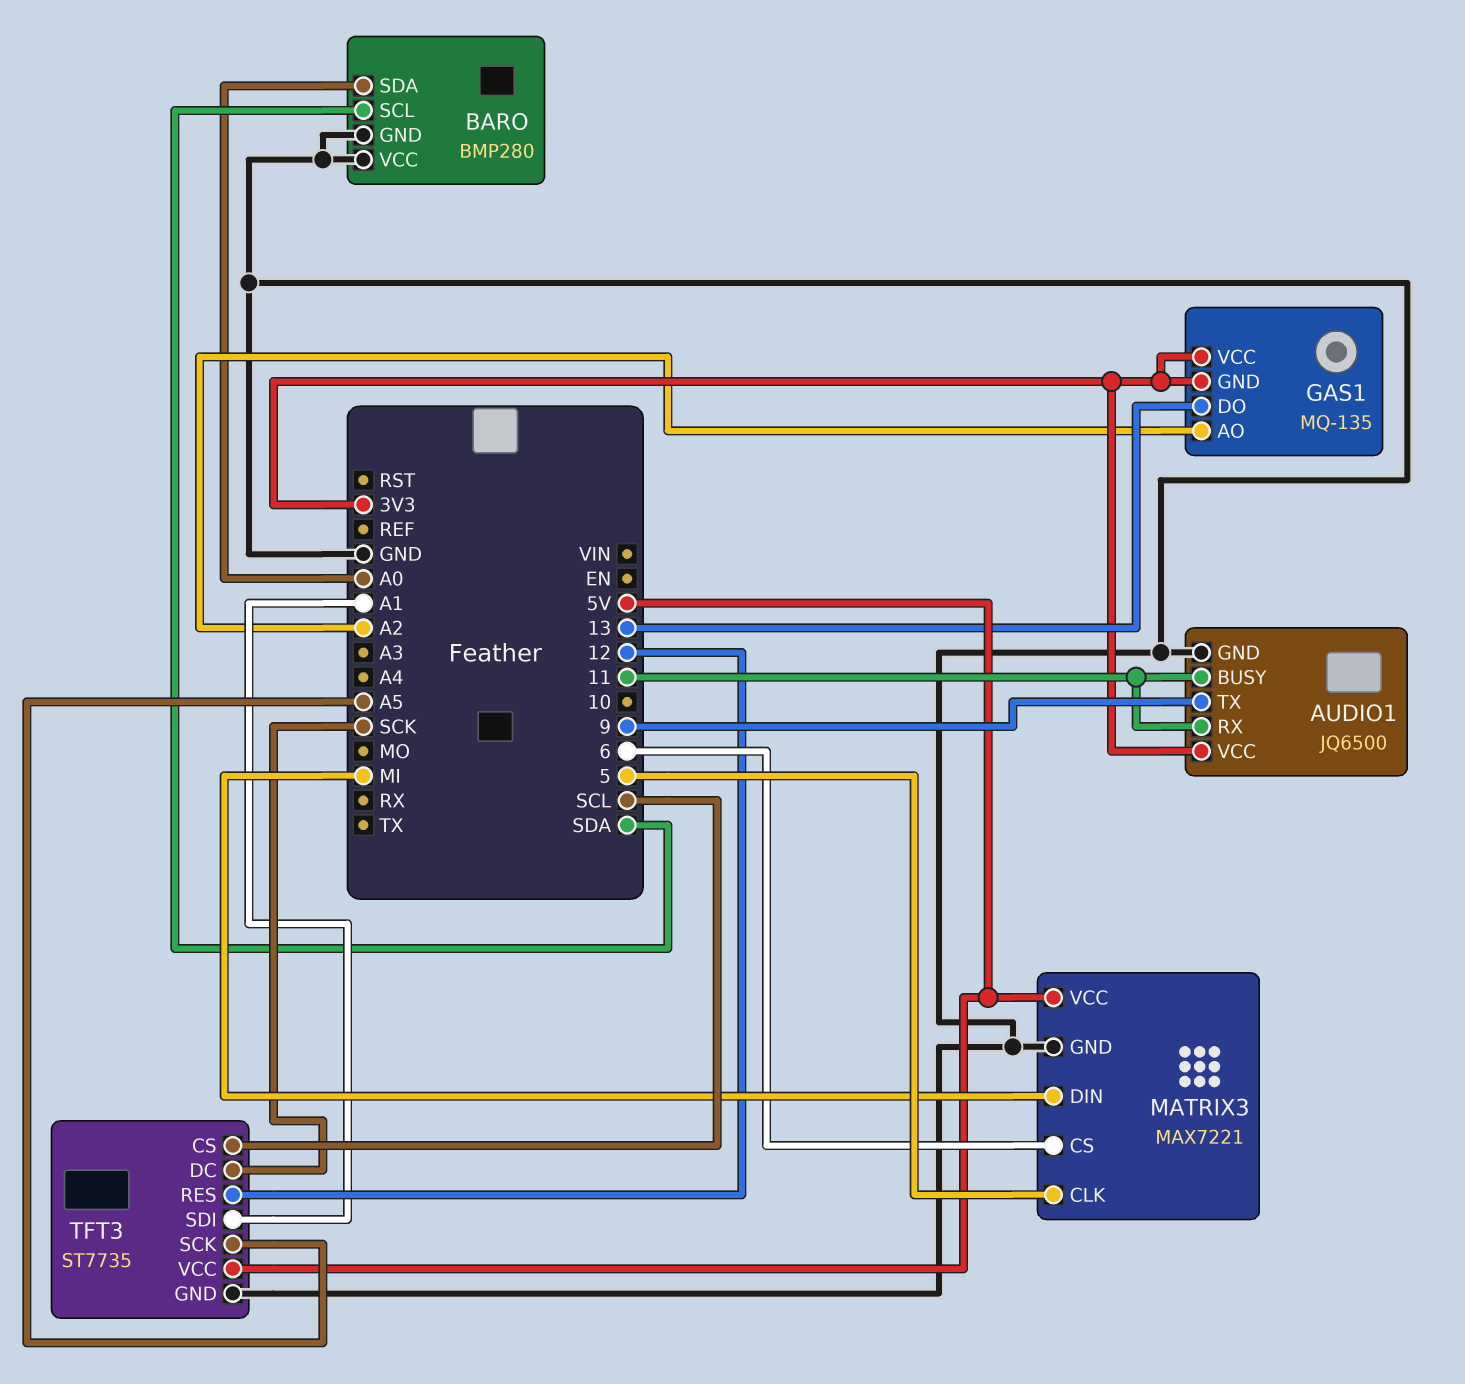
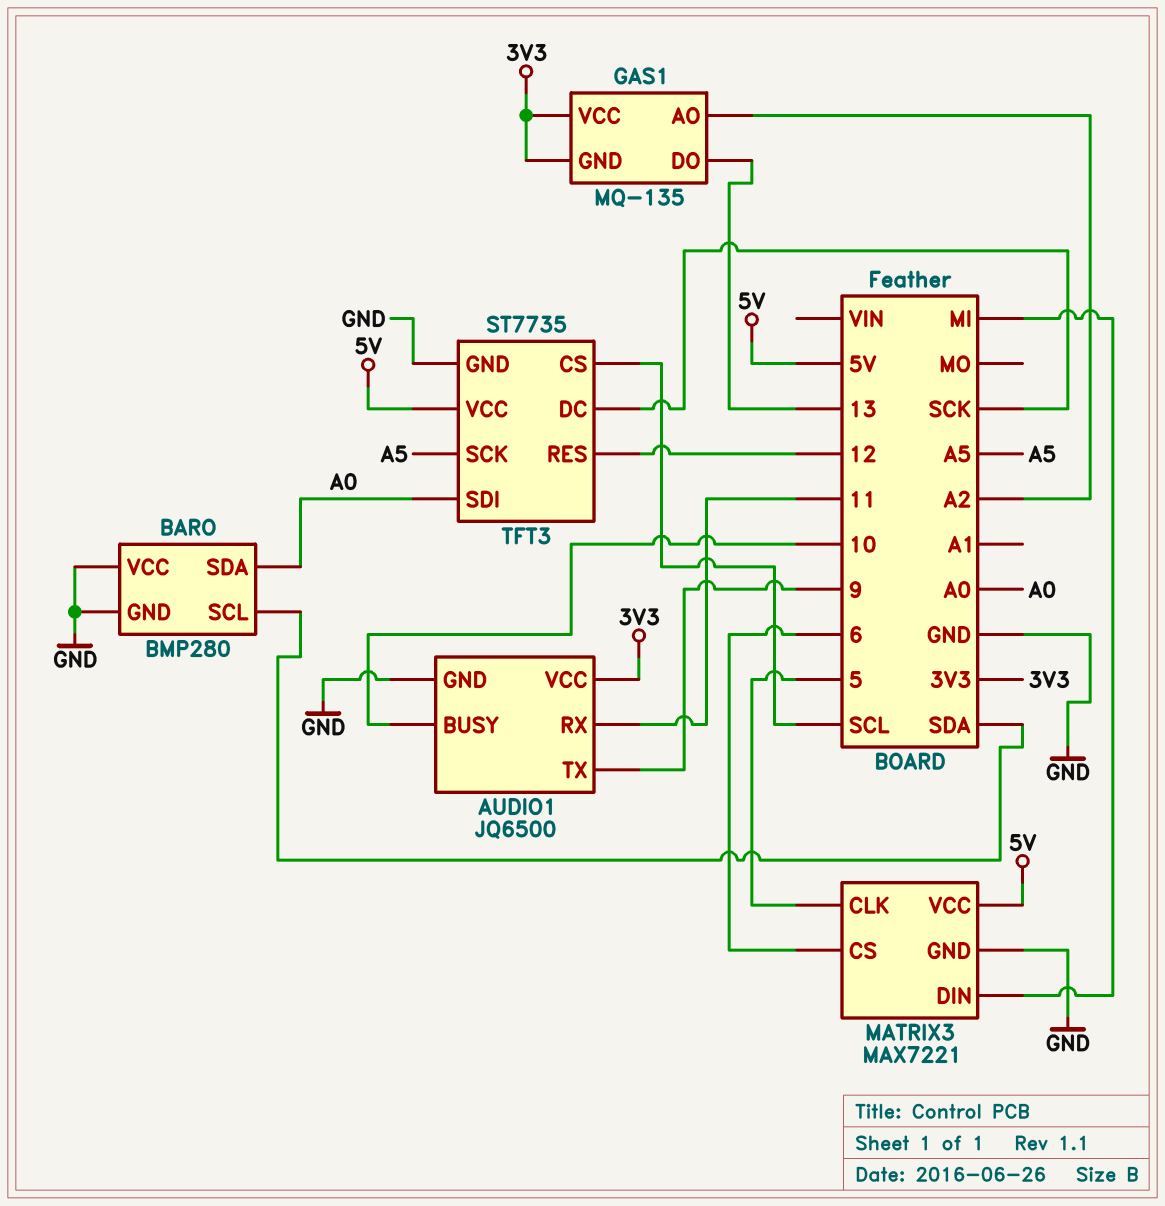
AUDIO1 pin BUSY: 11 -> 10
TFT3 pin SDI: A1 -> A0

